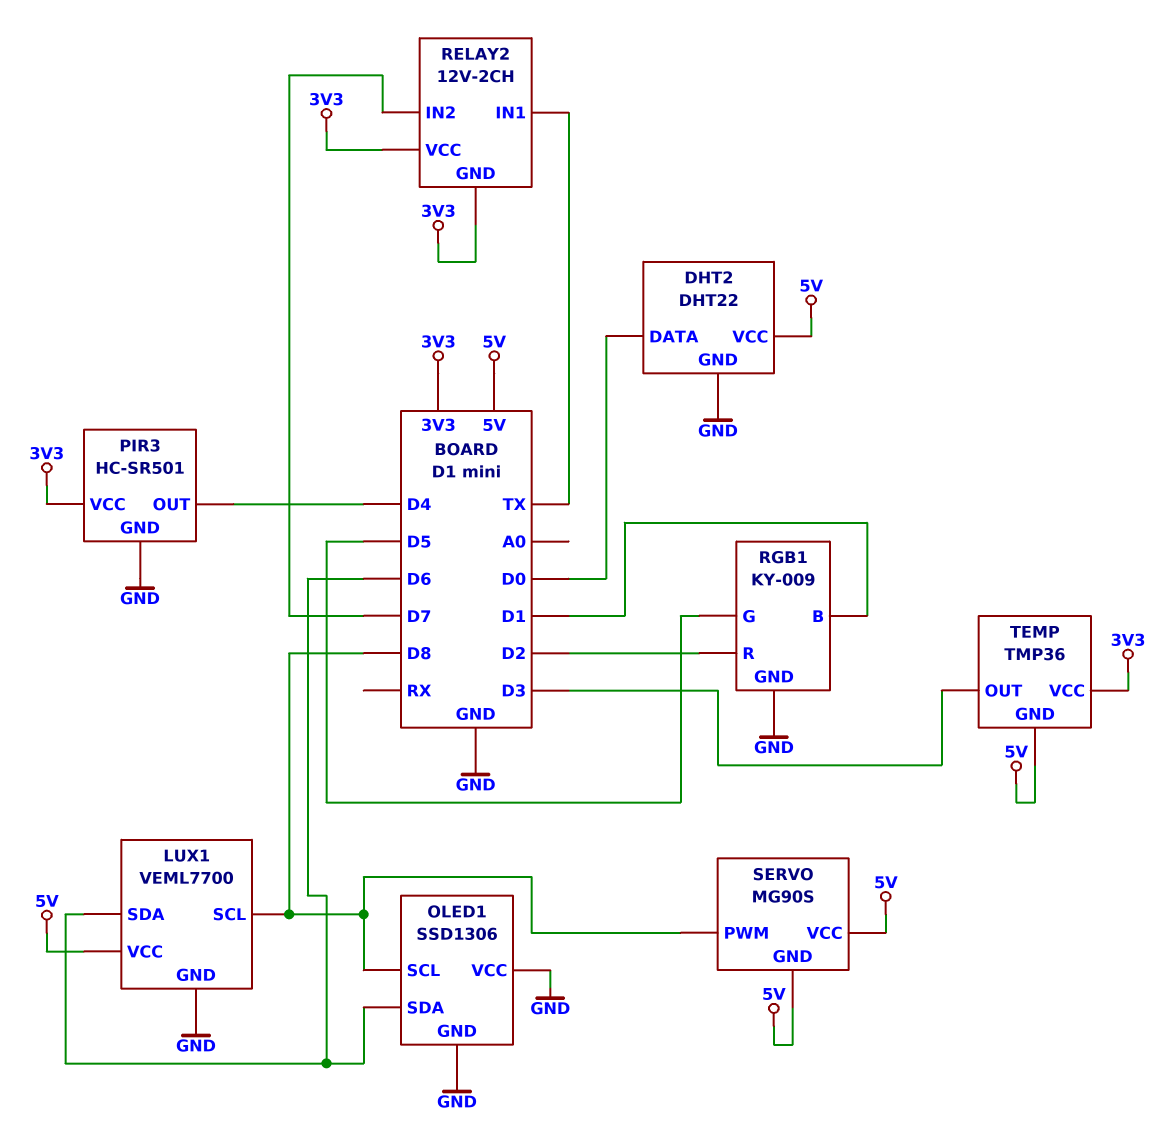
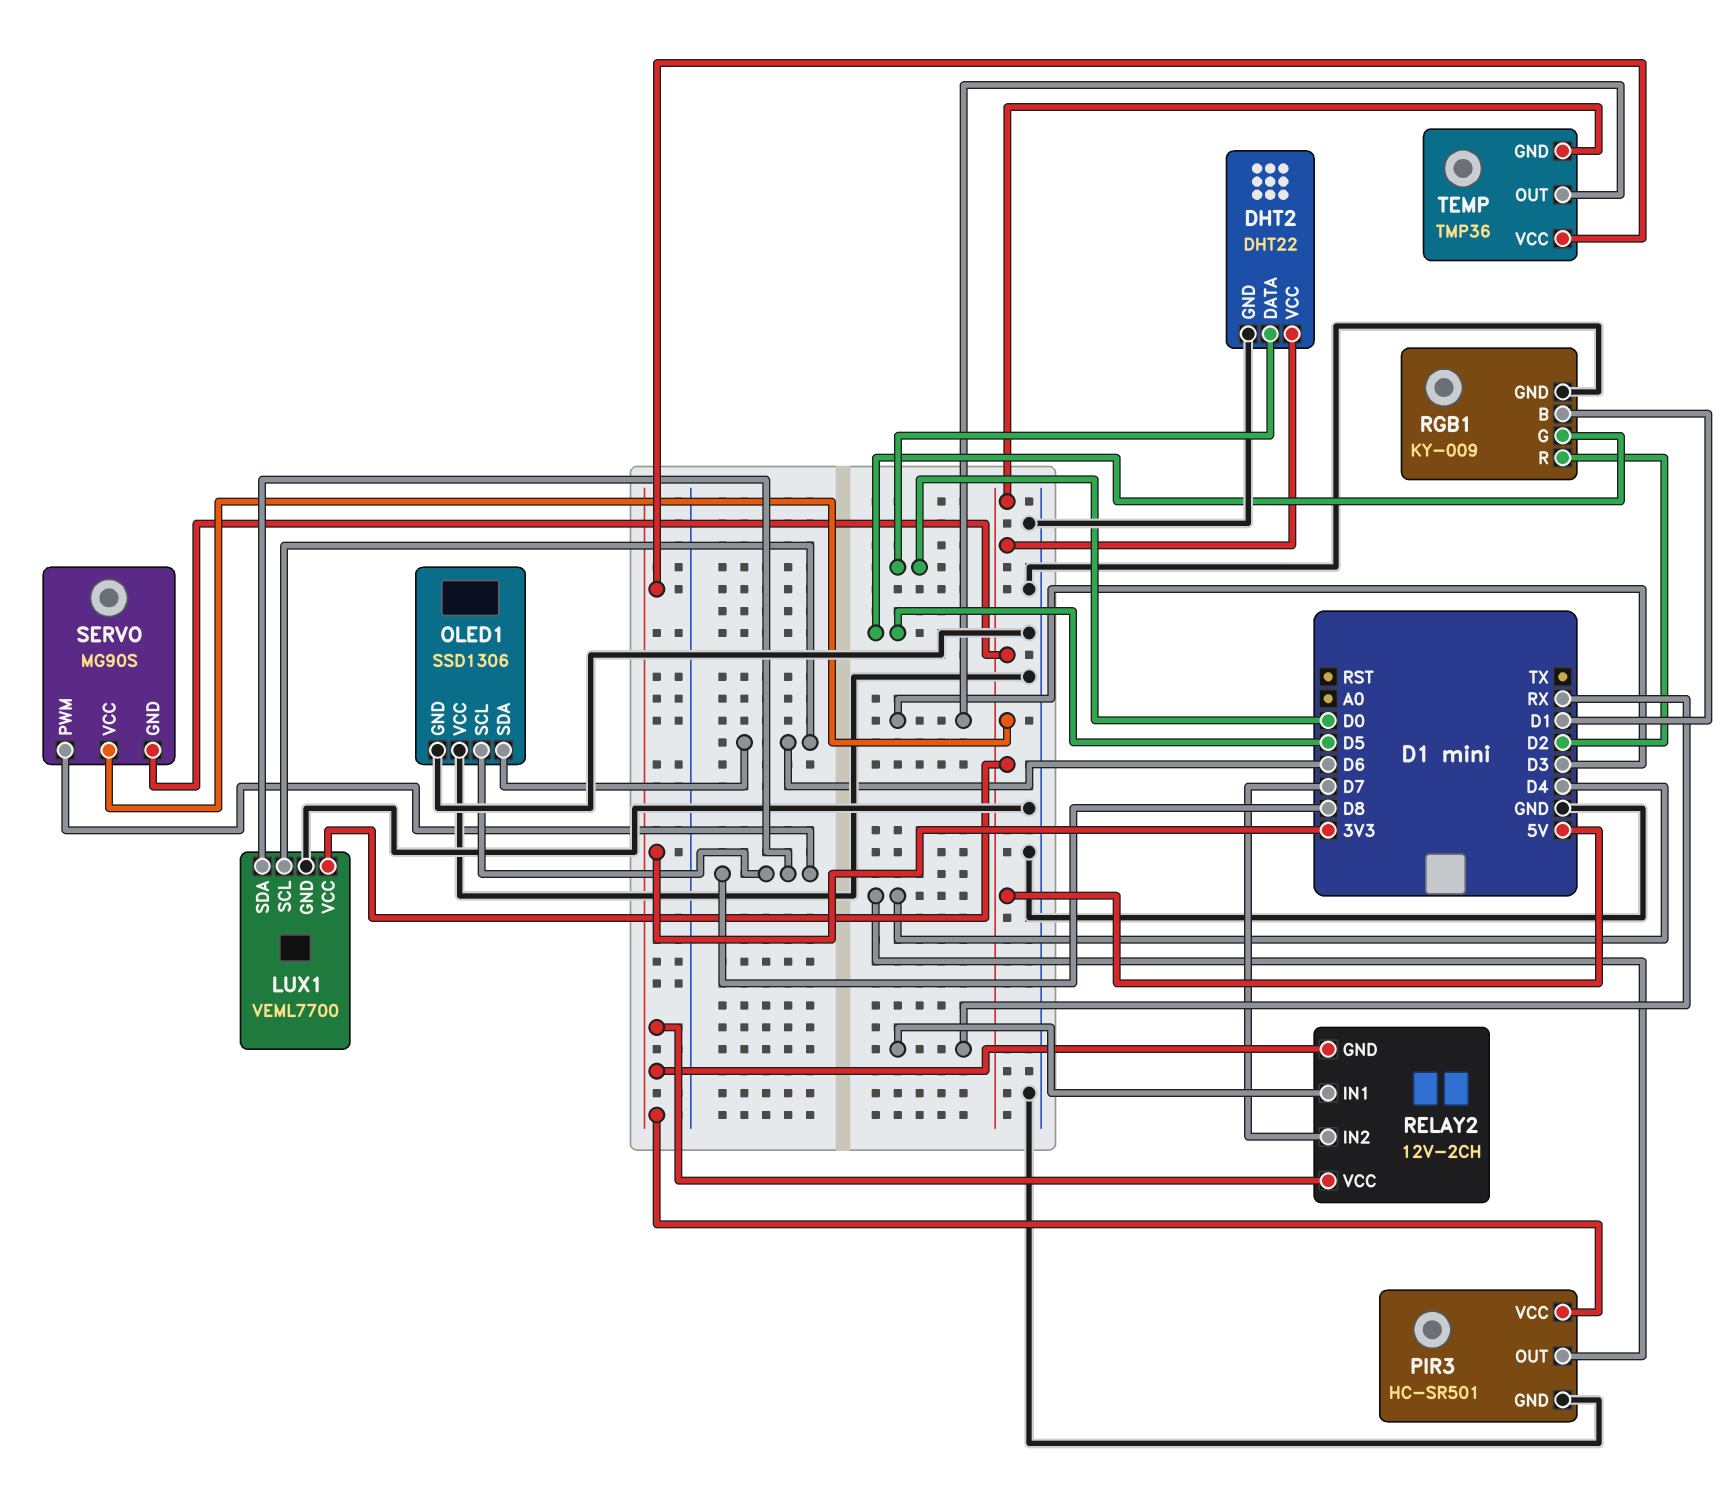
LUX1 pin SCL: D8 -> D6
LUX1 pin SDA: D6 -> D8
RELAY2 pin IN1: TX -> RX

